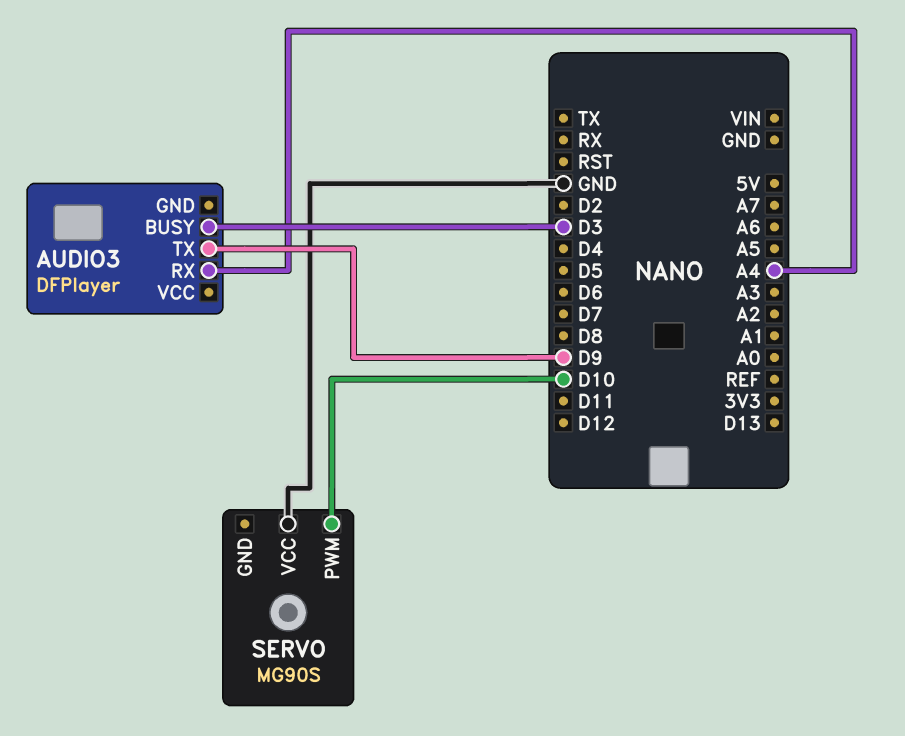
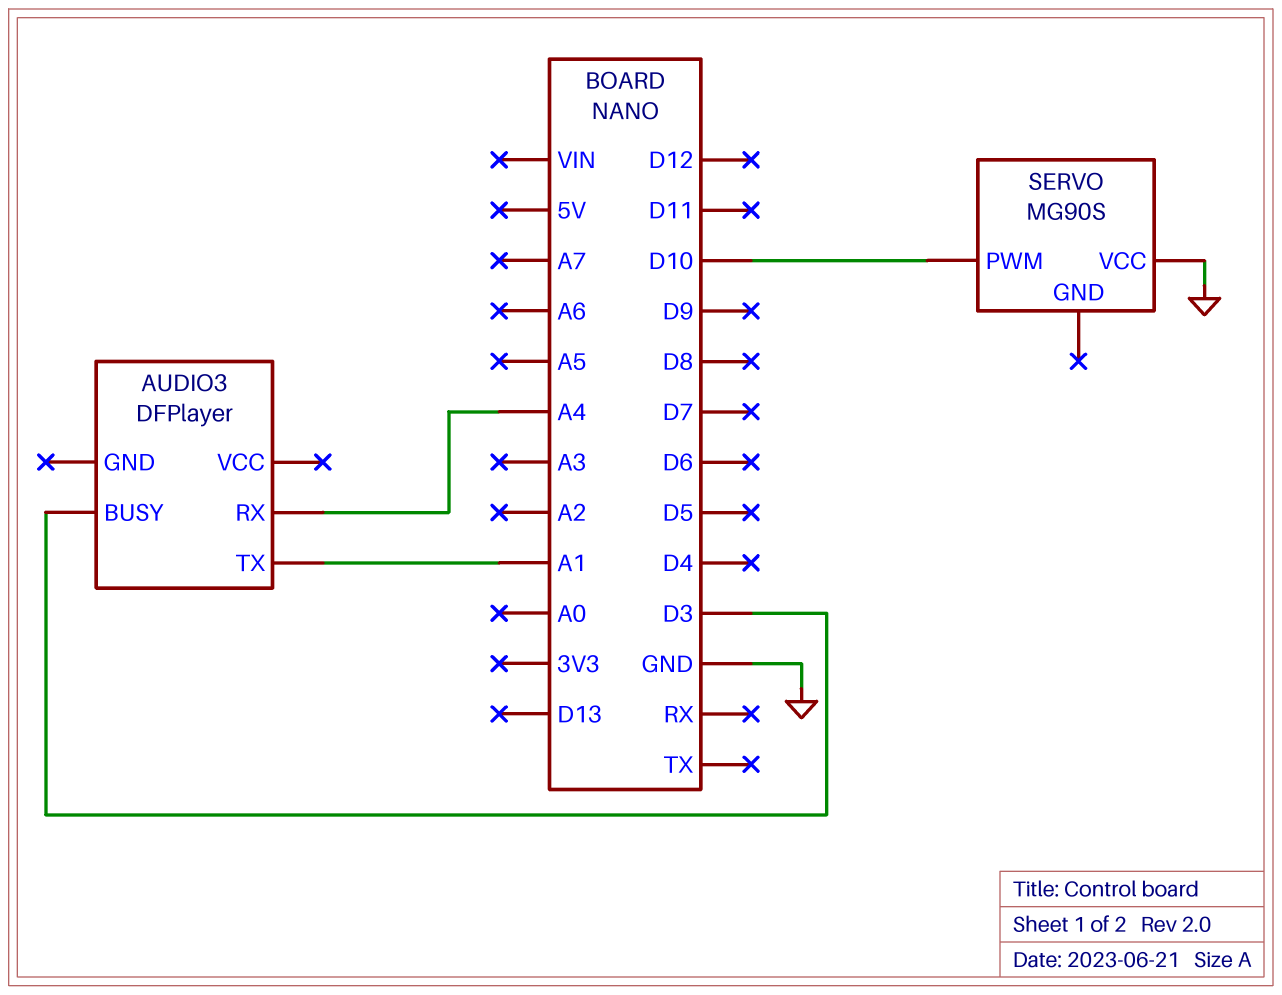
AUDIO3 pin TX: D9 -> A1

